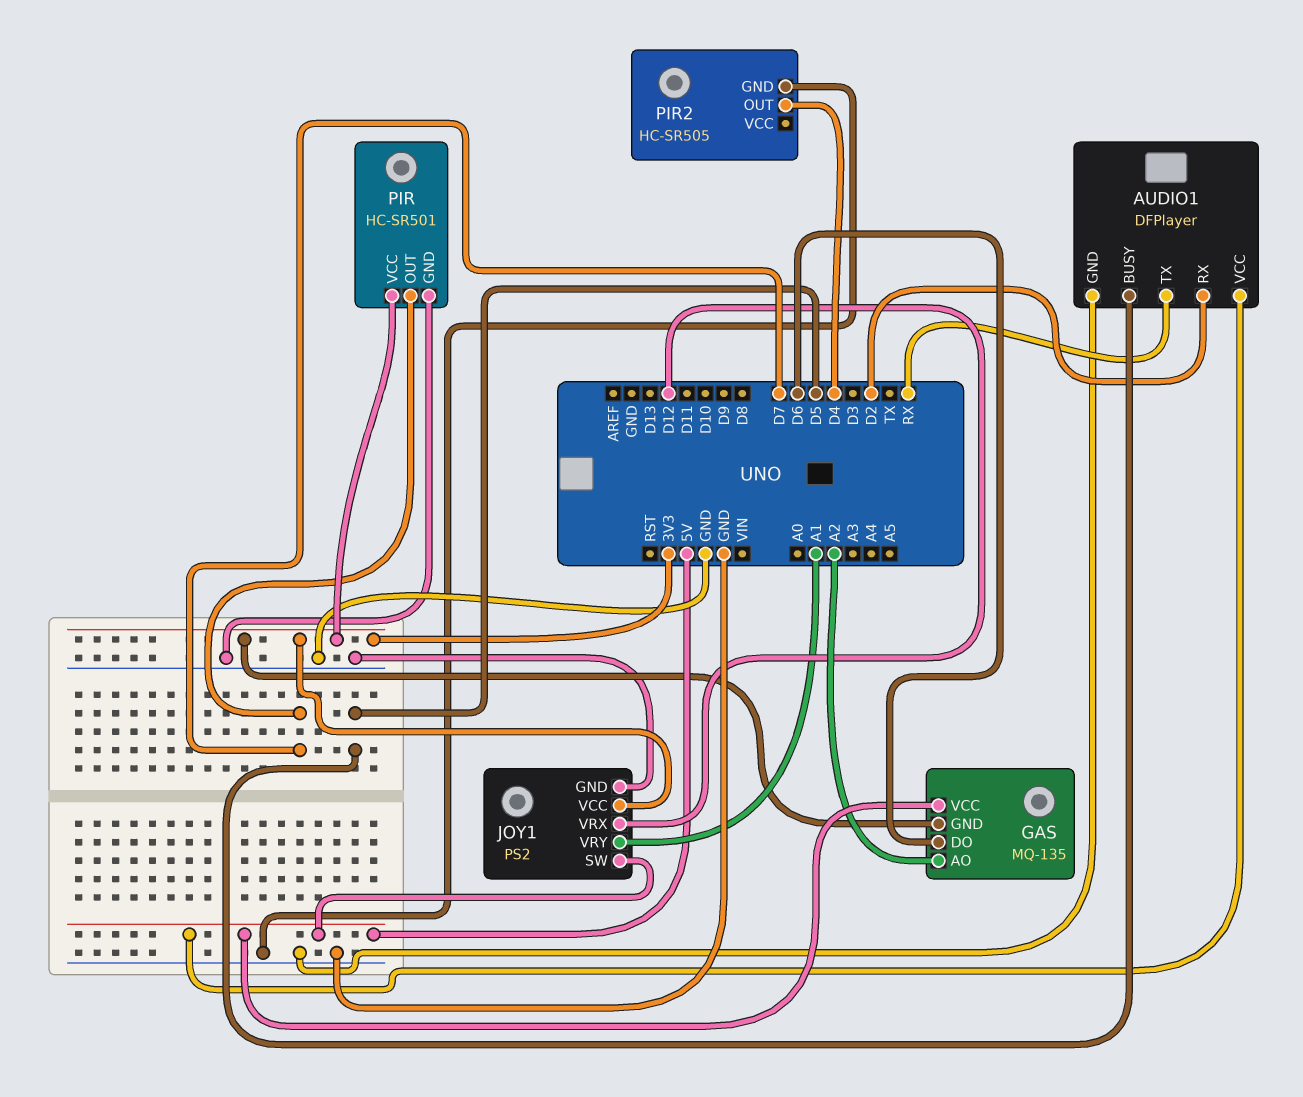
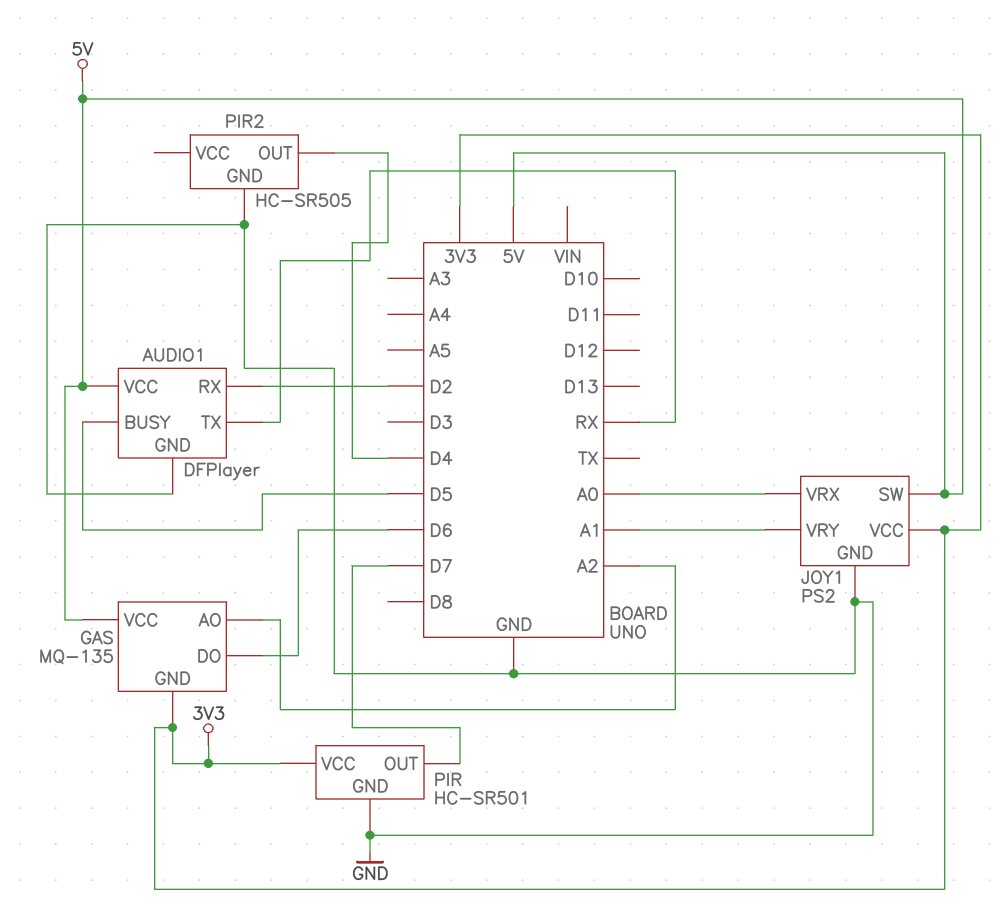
JOY1 pin VRX: D12 -> A0

